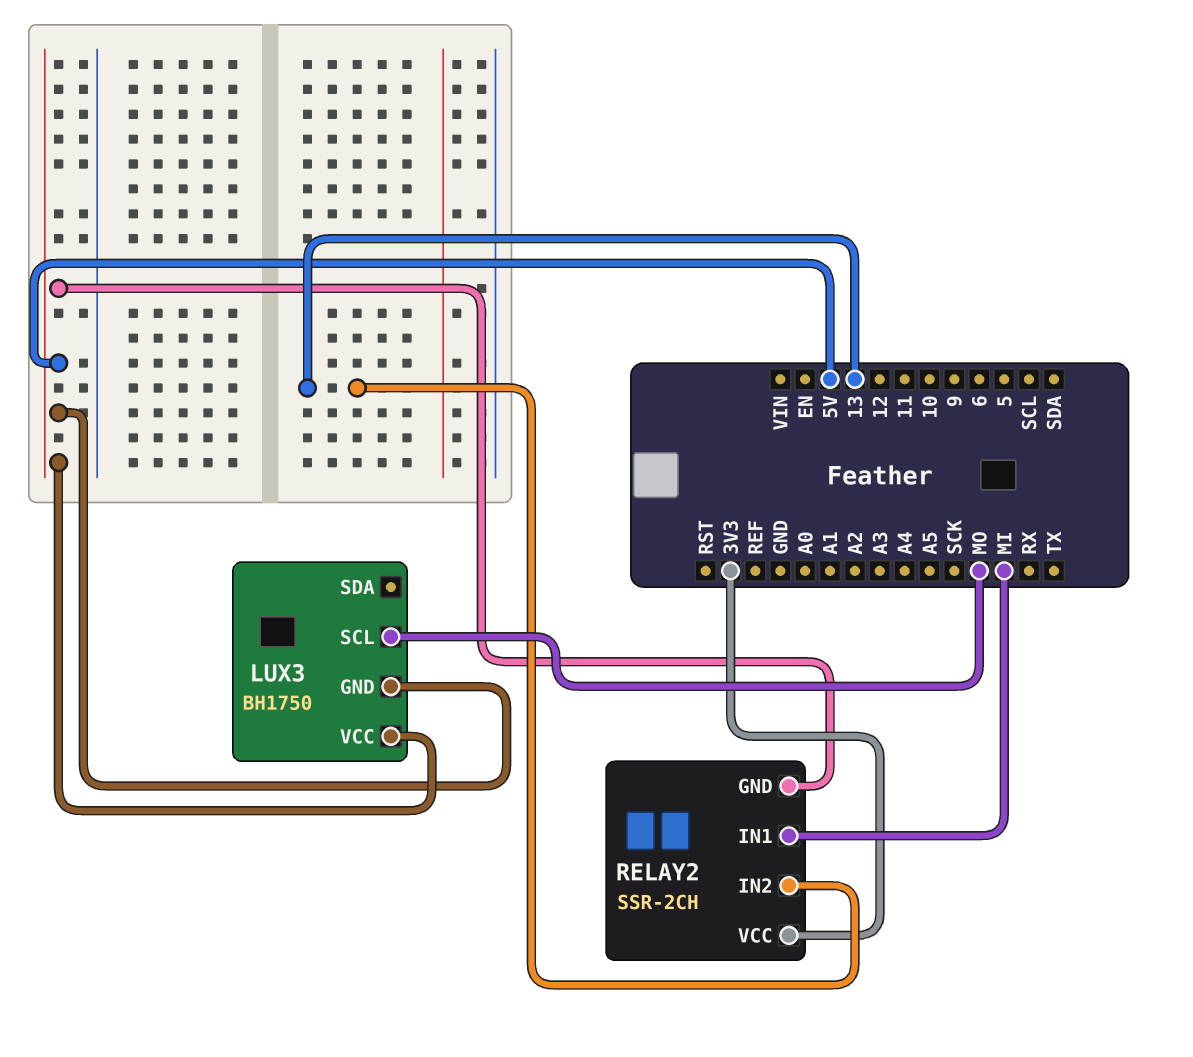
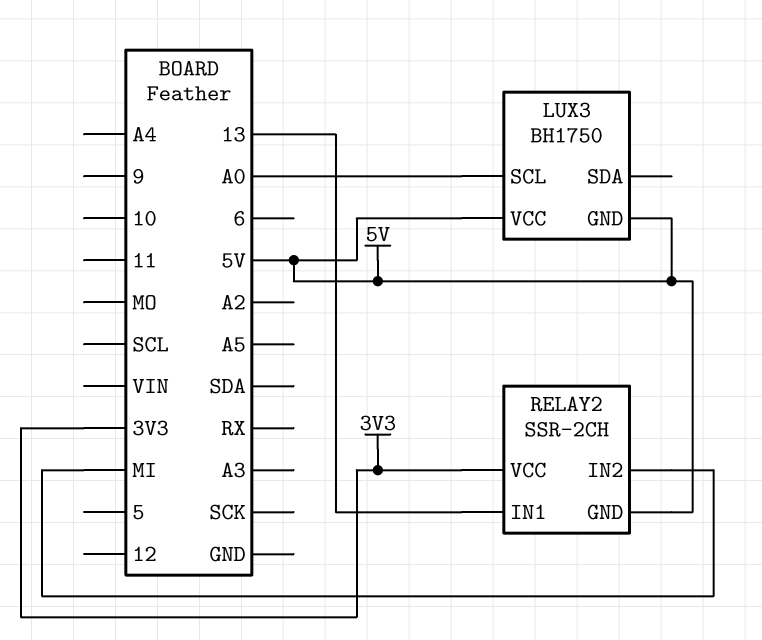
LUX3 pin SCL: MO -> A0
RELAY2 pin IN1: MI -> 13
RELAY2 pin IN2: 13 -> MI

